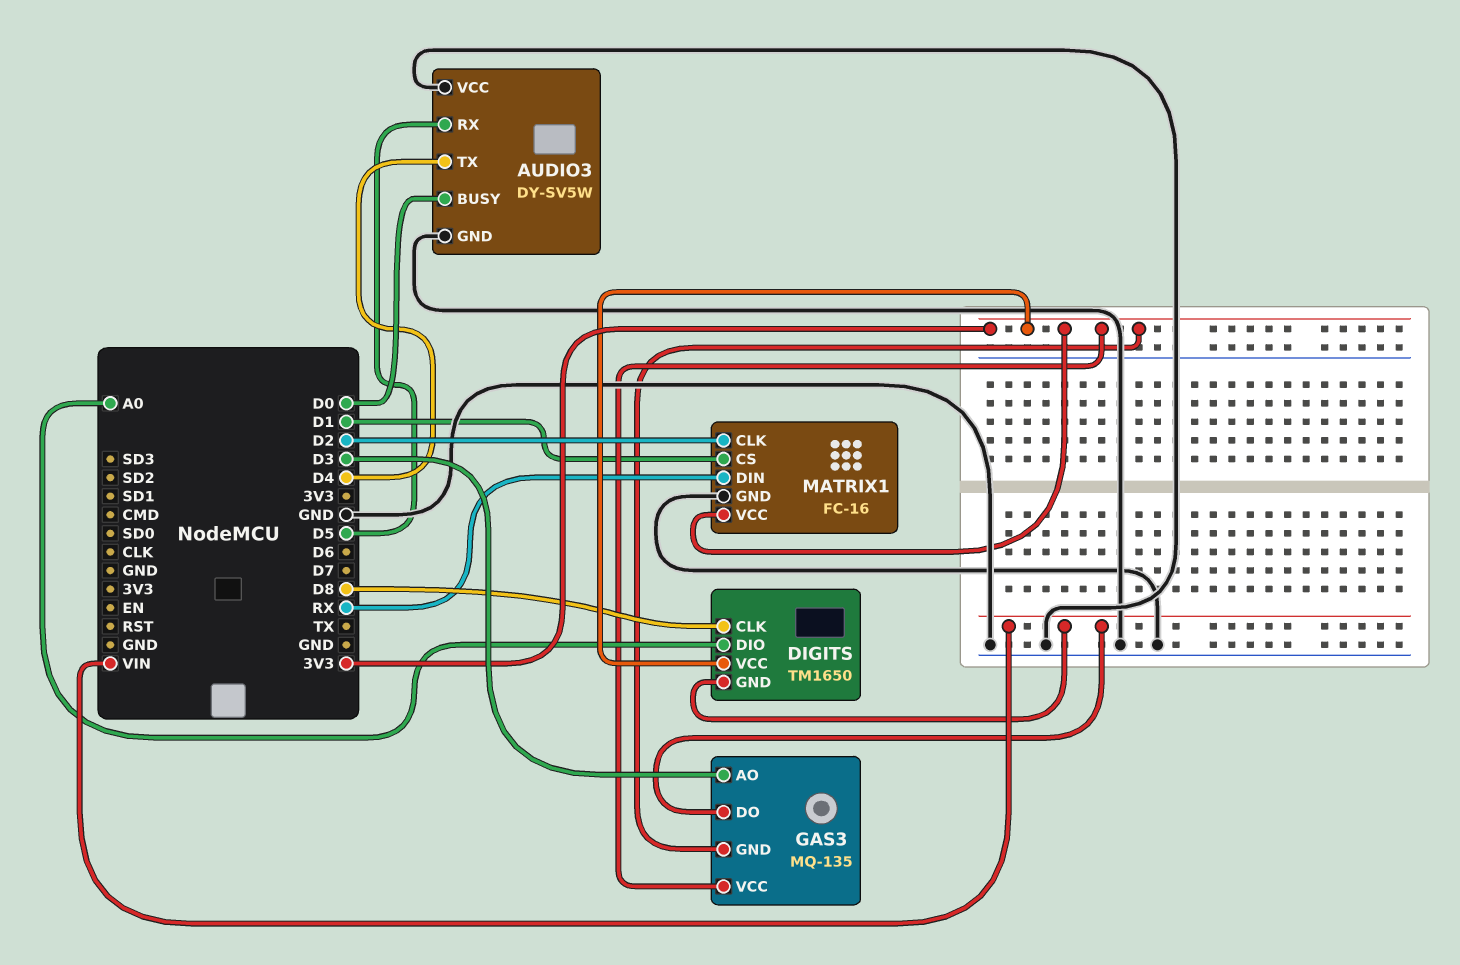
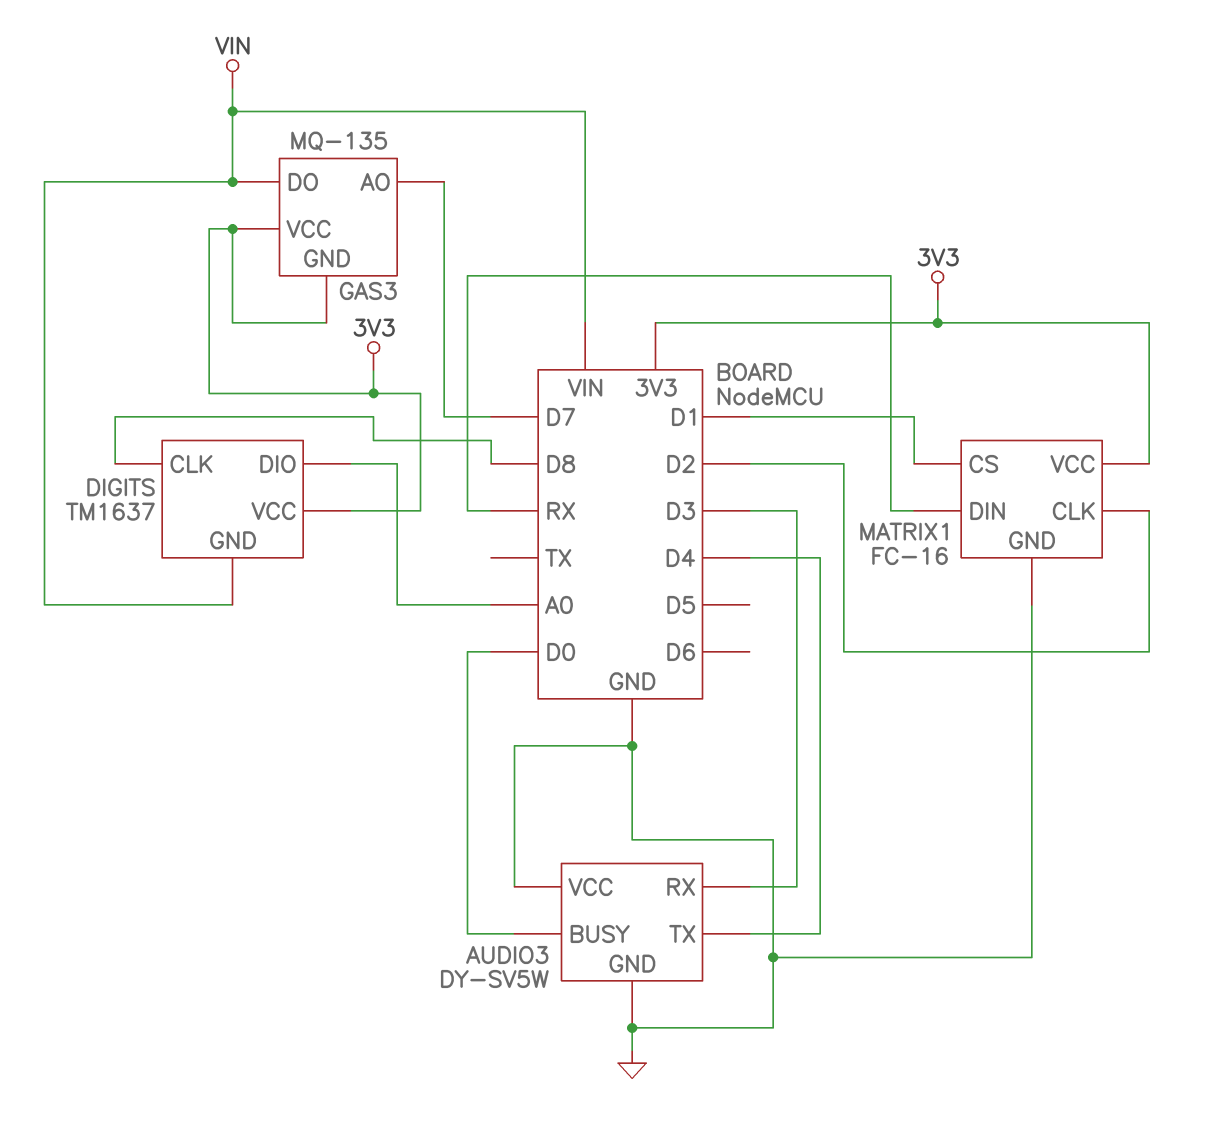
AUDIO3 pin RX: D5 -> D3
DIGITS: TM1650 -> TM1637
GAS3 pin AO: D3 -> D7

